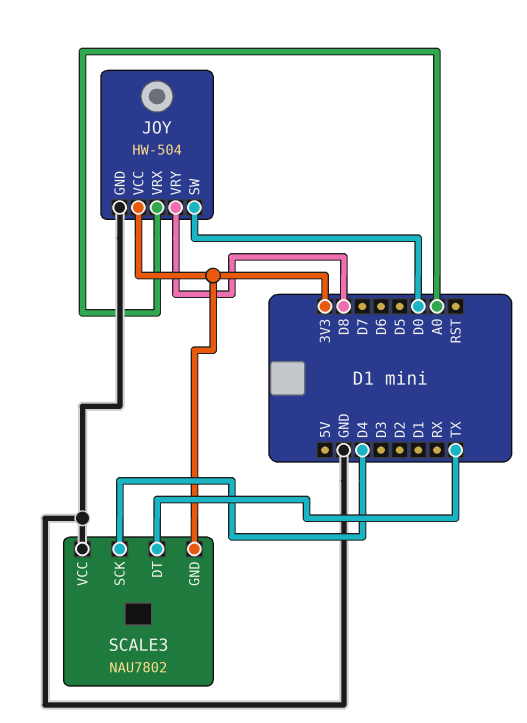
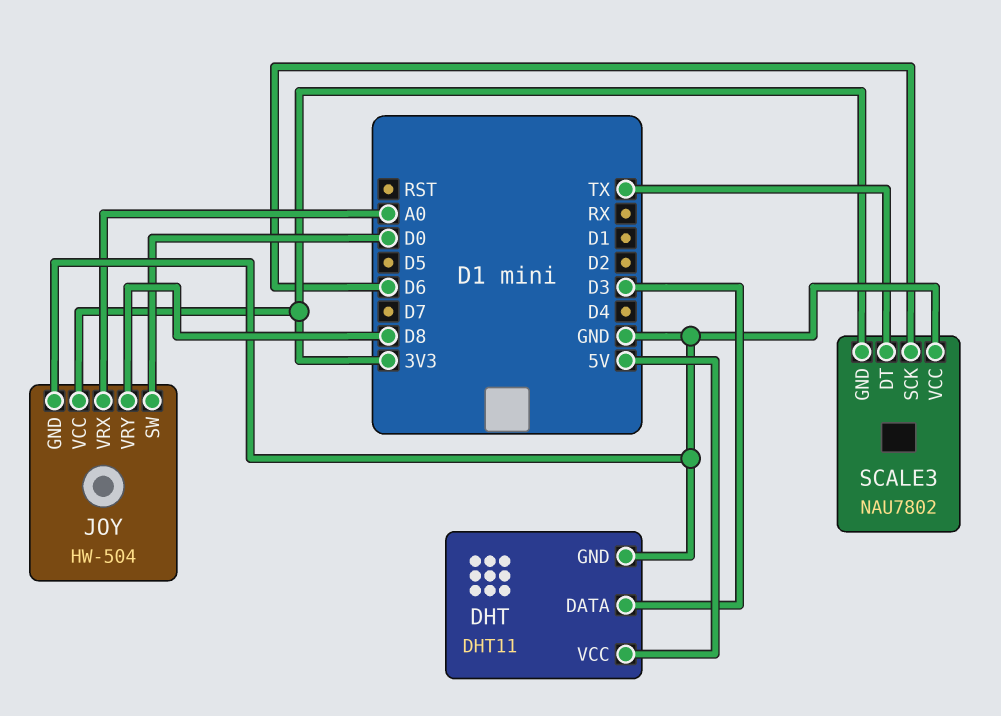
DHT: none -> DHT11
DHT pin DATA: none -> D3
DHT pin GND: none -> GND
DHT pin VCC: none -> 5V
SCALE3 pin SCK: D4 -> D6

